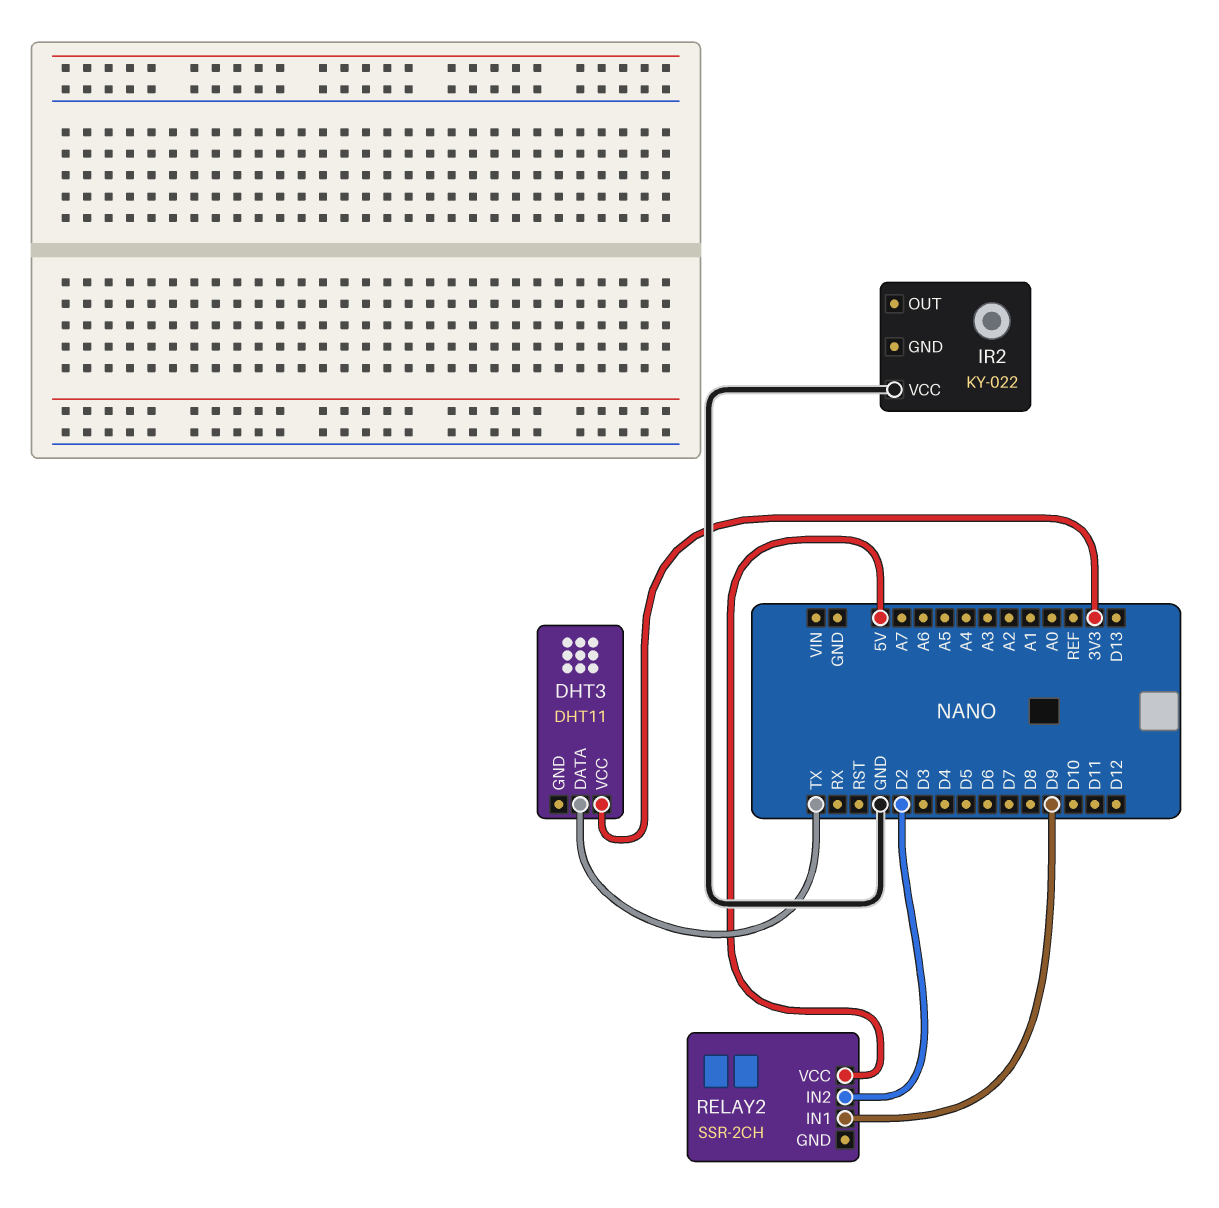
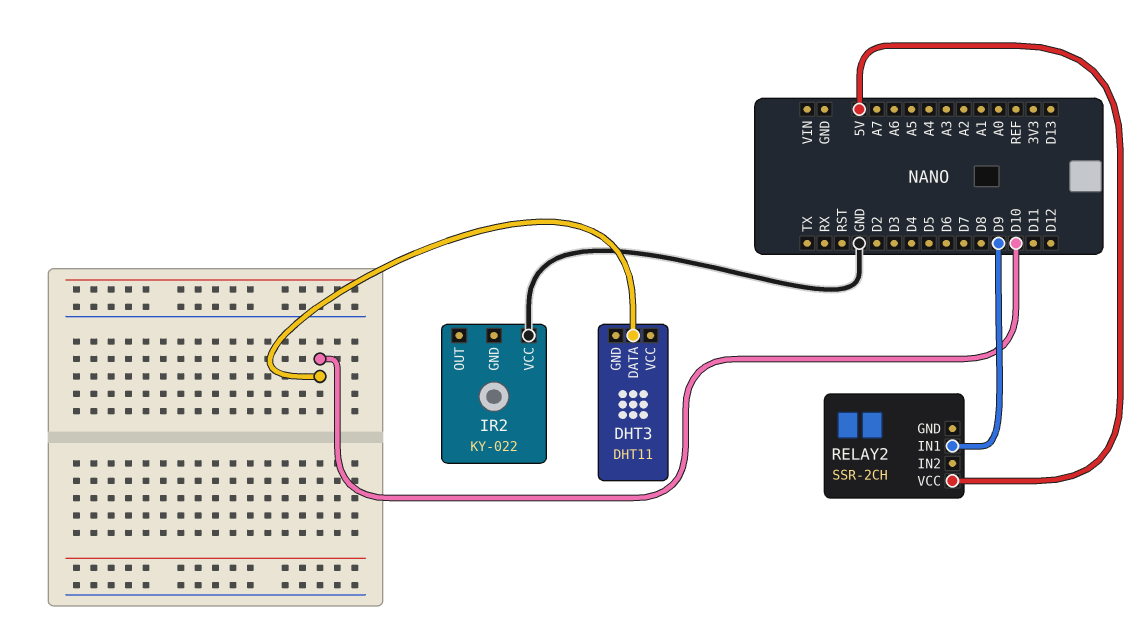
DHT3 pin DATA: TX -> D10
DHT3 pin VCC: 3V3 -> none
RELAY2 pin IN2: D2 -> none

